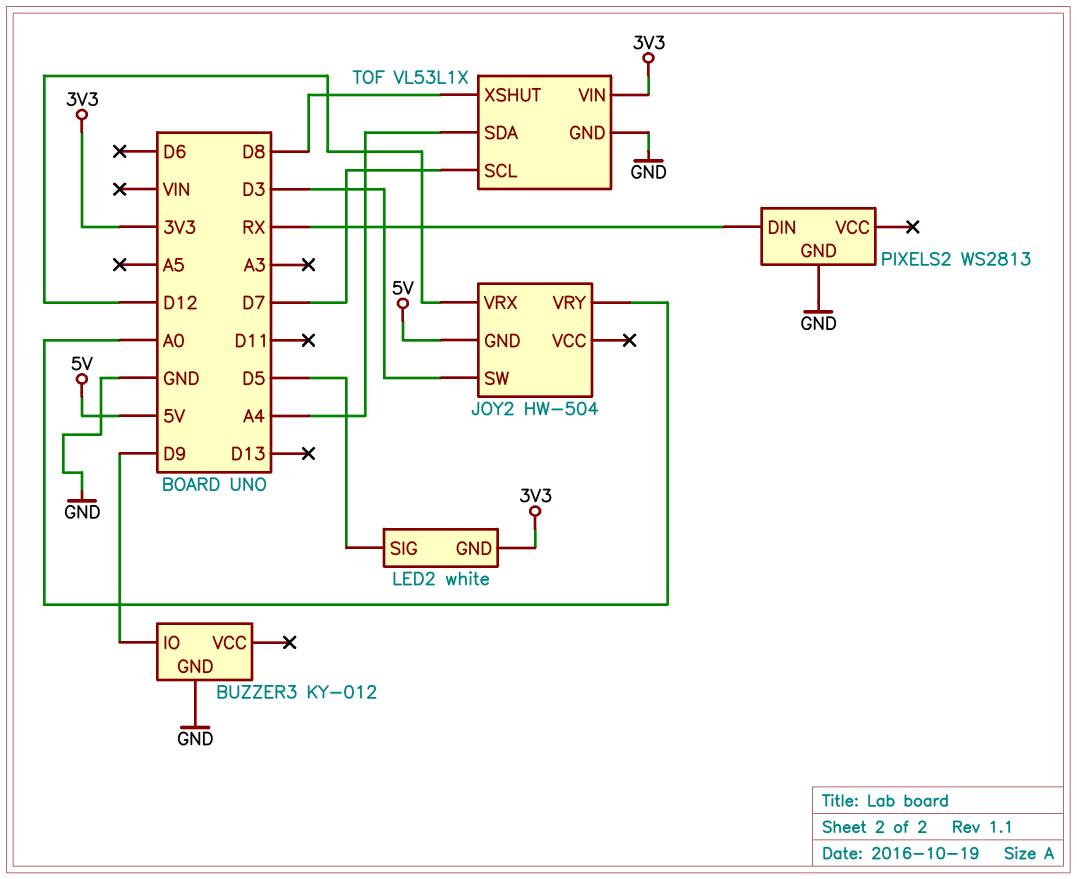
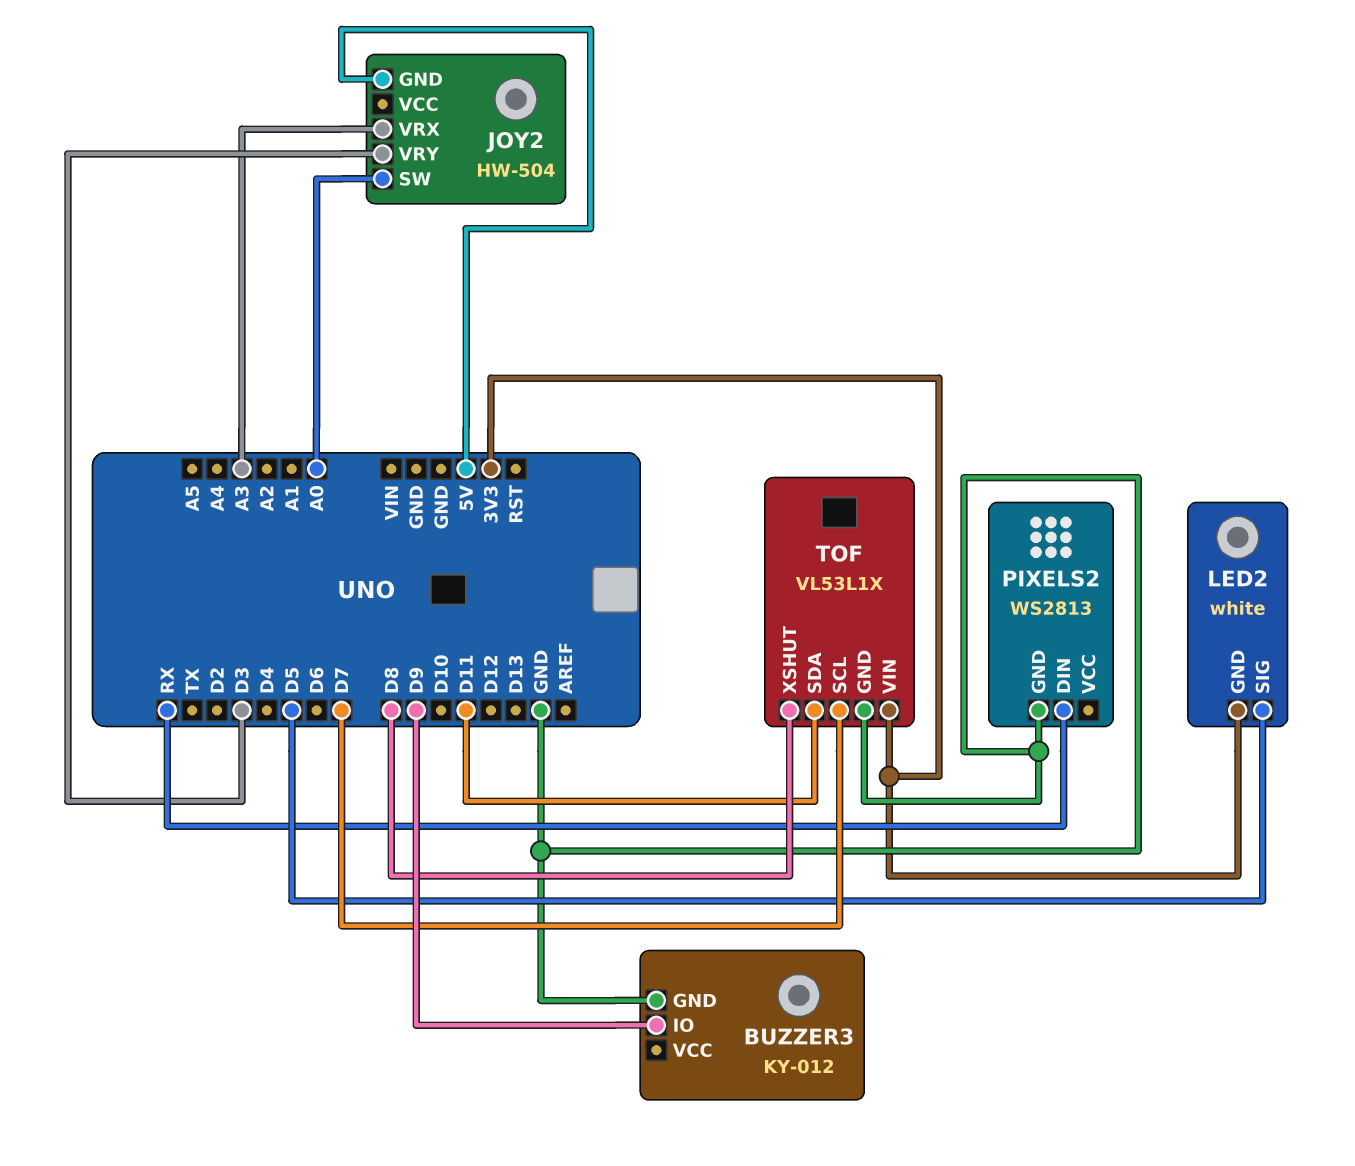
JOY2 pin SW: D3 -> A0
JOY2 pin VRX: D12 -> A3
JOY2 pin VRY: A0 -> D3
TOF pin SDA: A4 -> D11

